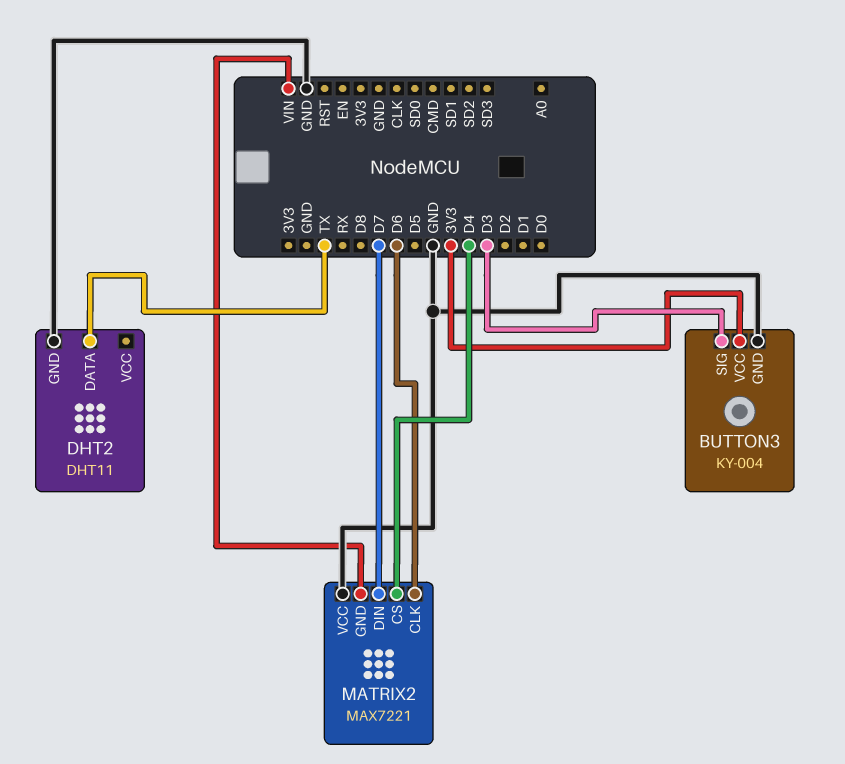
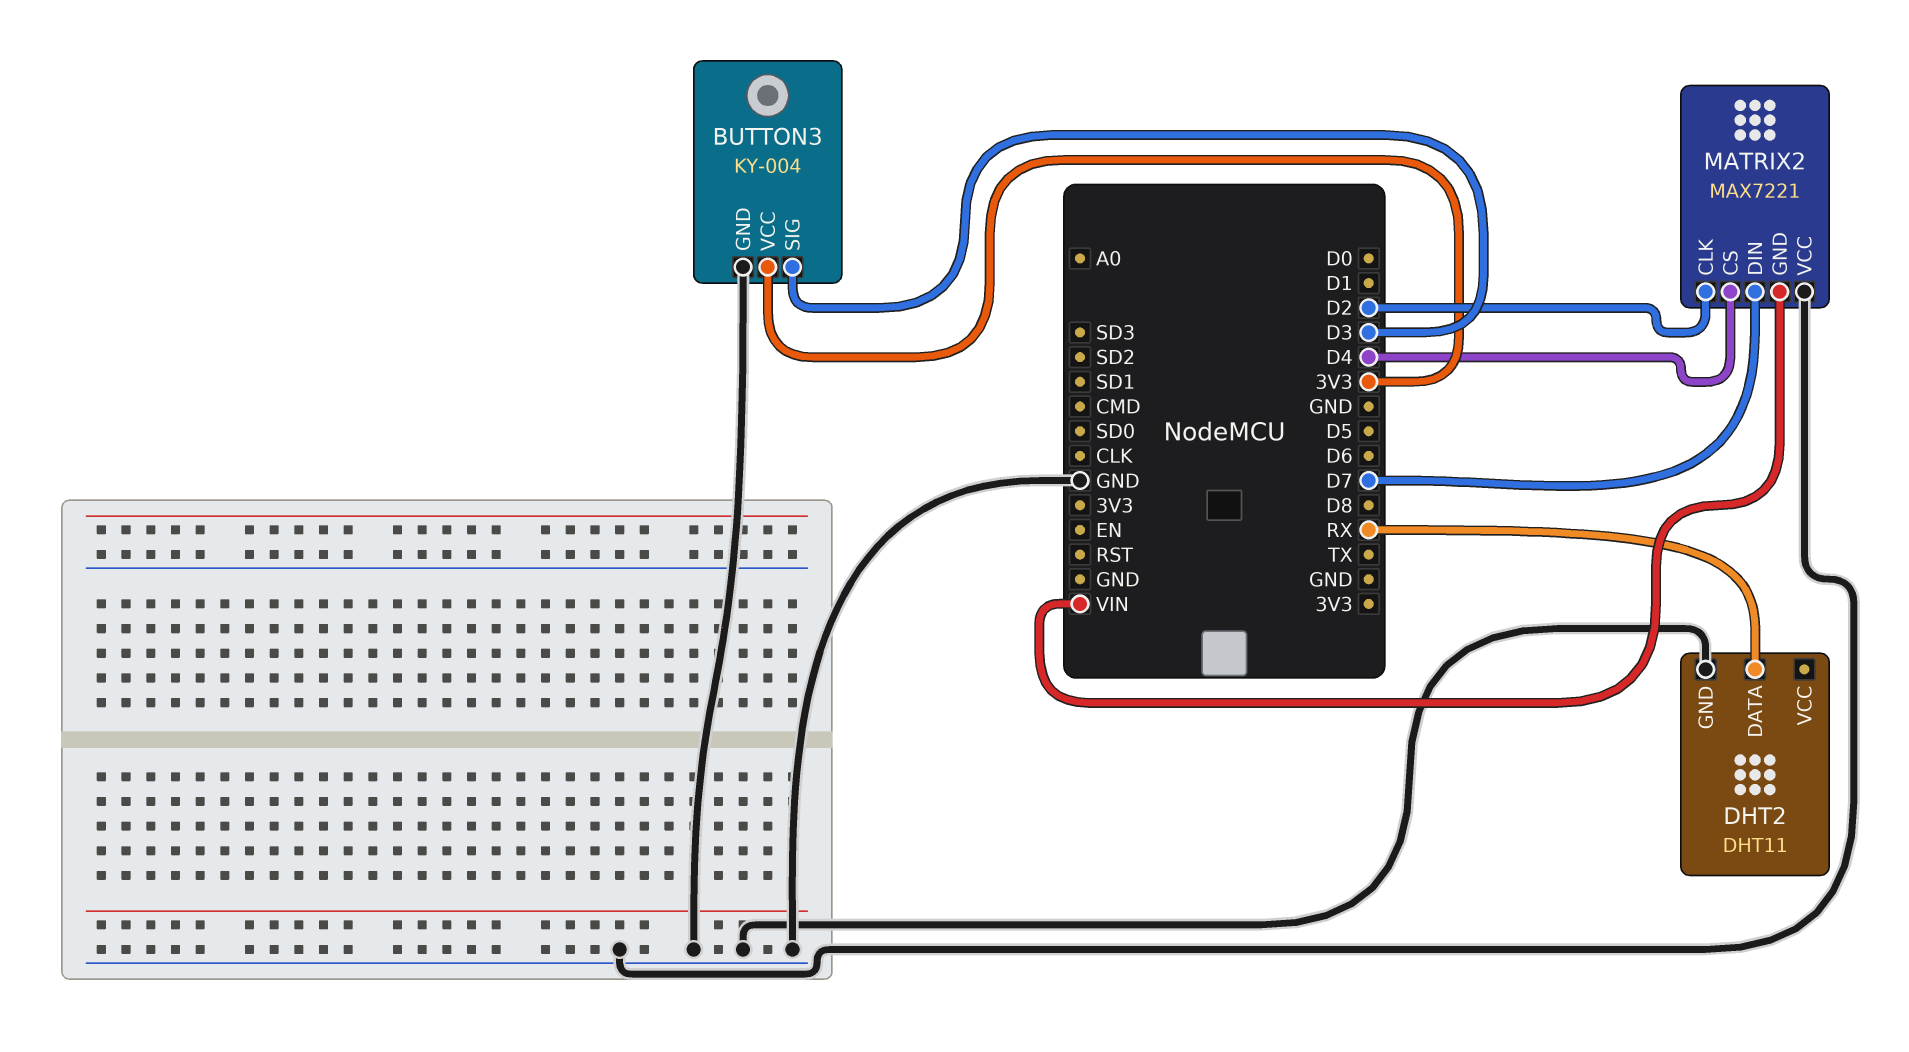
DHT2 pin DATA: TX -> RX
MATRIX2 pin CLK: D6 -> D2

